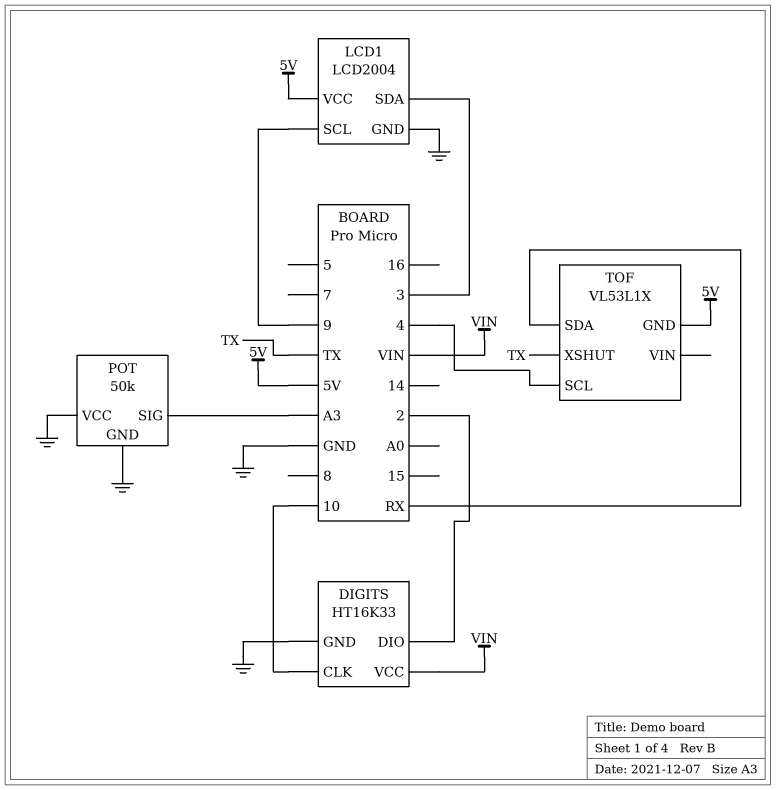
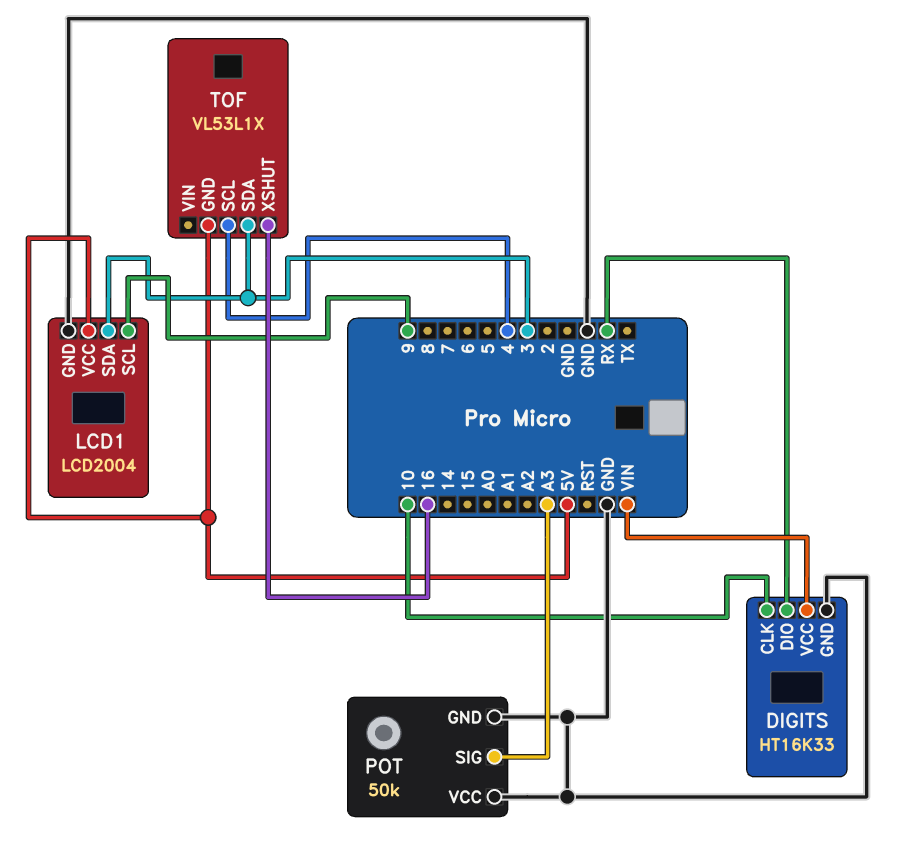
DIGITS pin DIO: 2 -> RX
TOF pin SDA: RX -> 3
TOF pin XSHUT: TX -> 16

